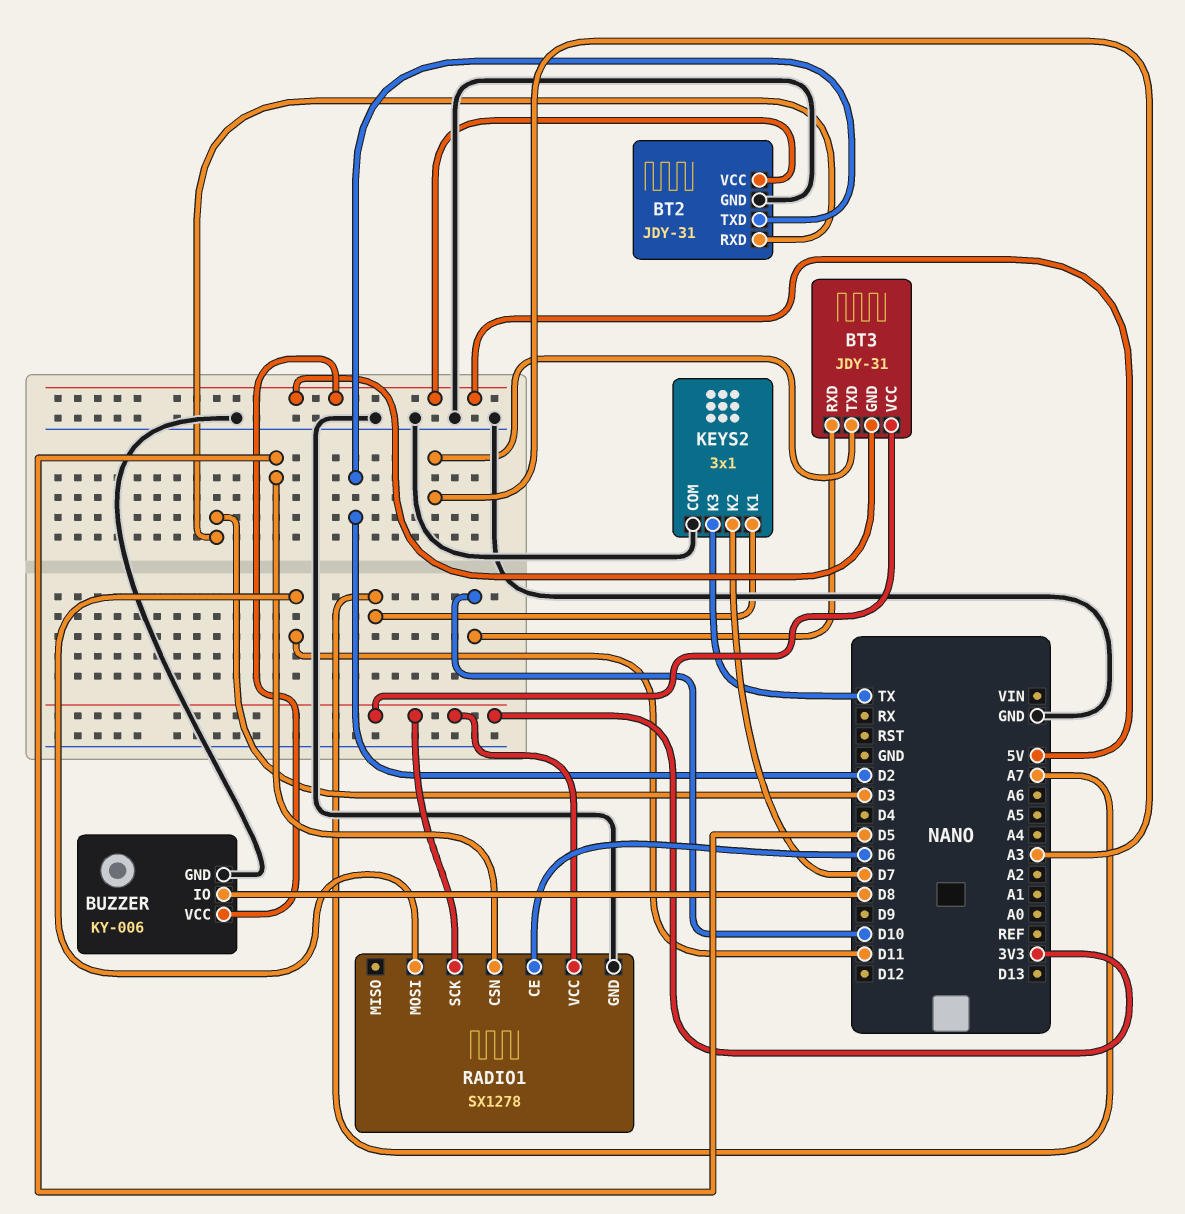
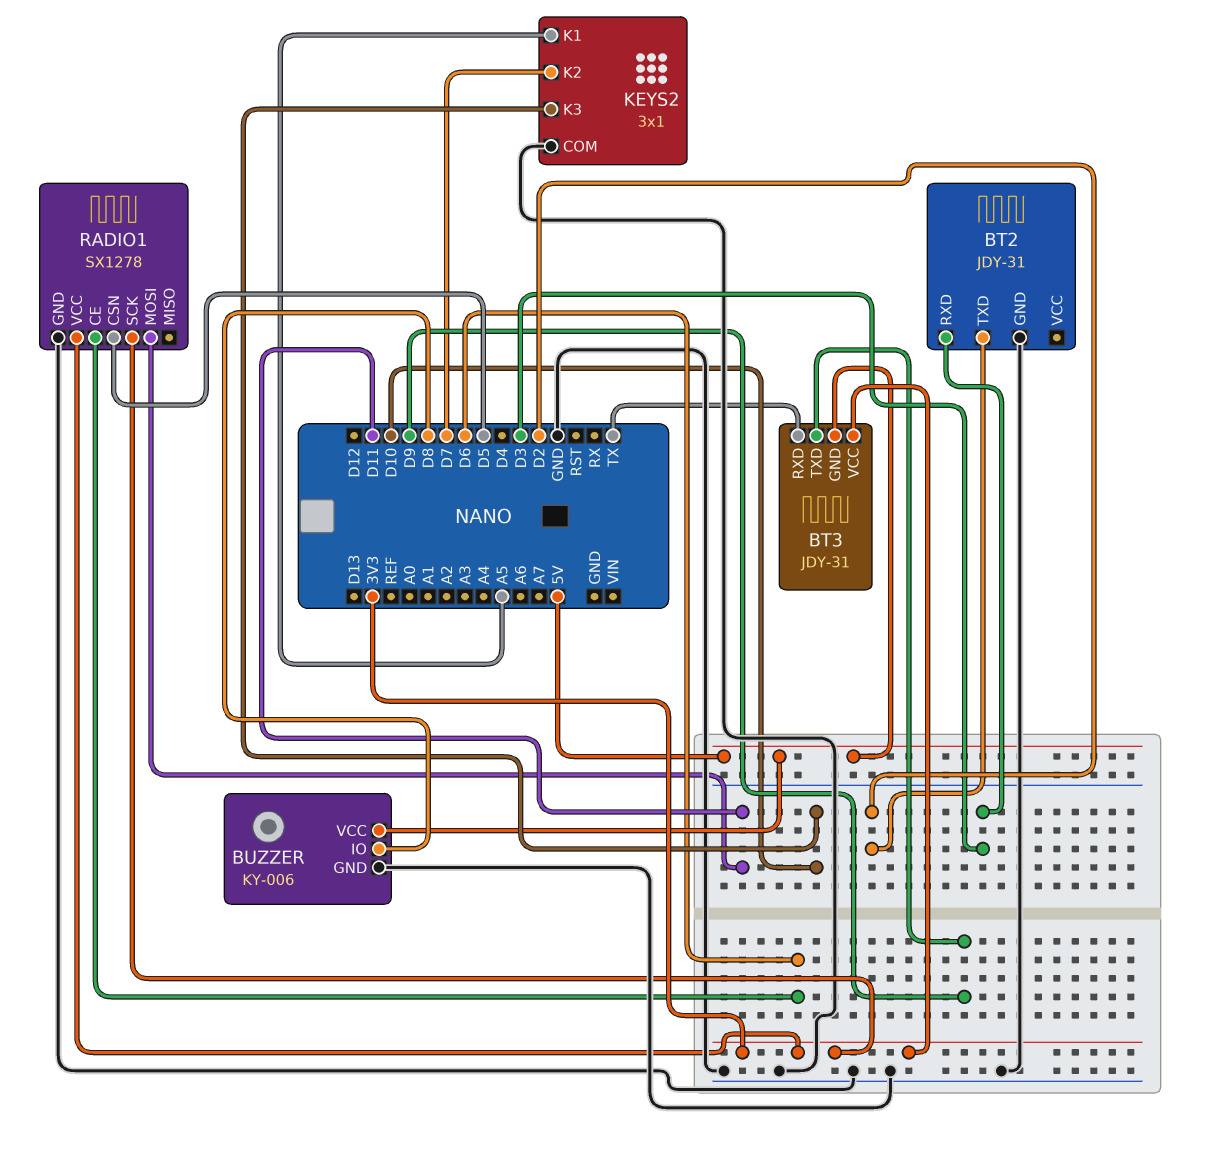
BT2 pin VCC: 5V -> none
BT3 pin RXD: D10 -> TX
BT3 pin TXD: A3 -> D9
KEYS2 pin K1: A7 -> A5
KEYS2 pin K3: TX -> D10

